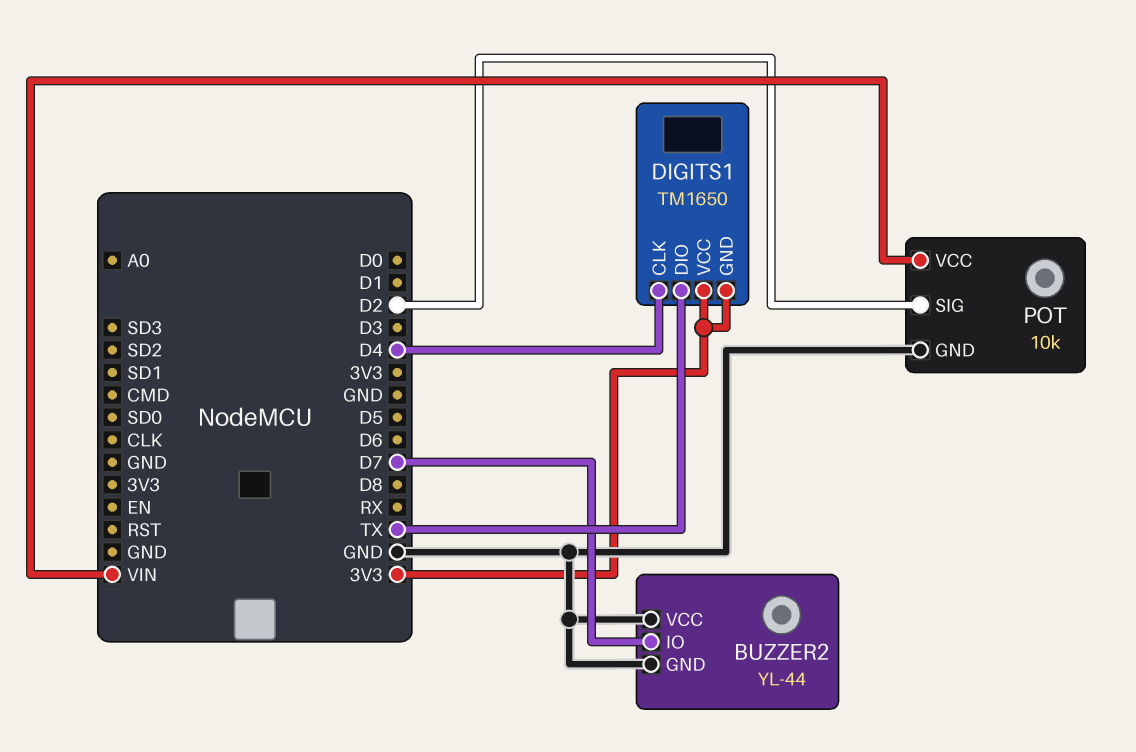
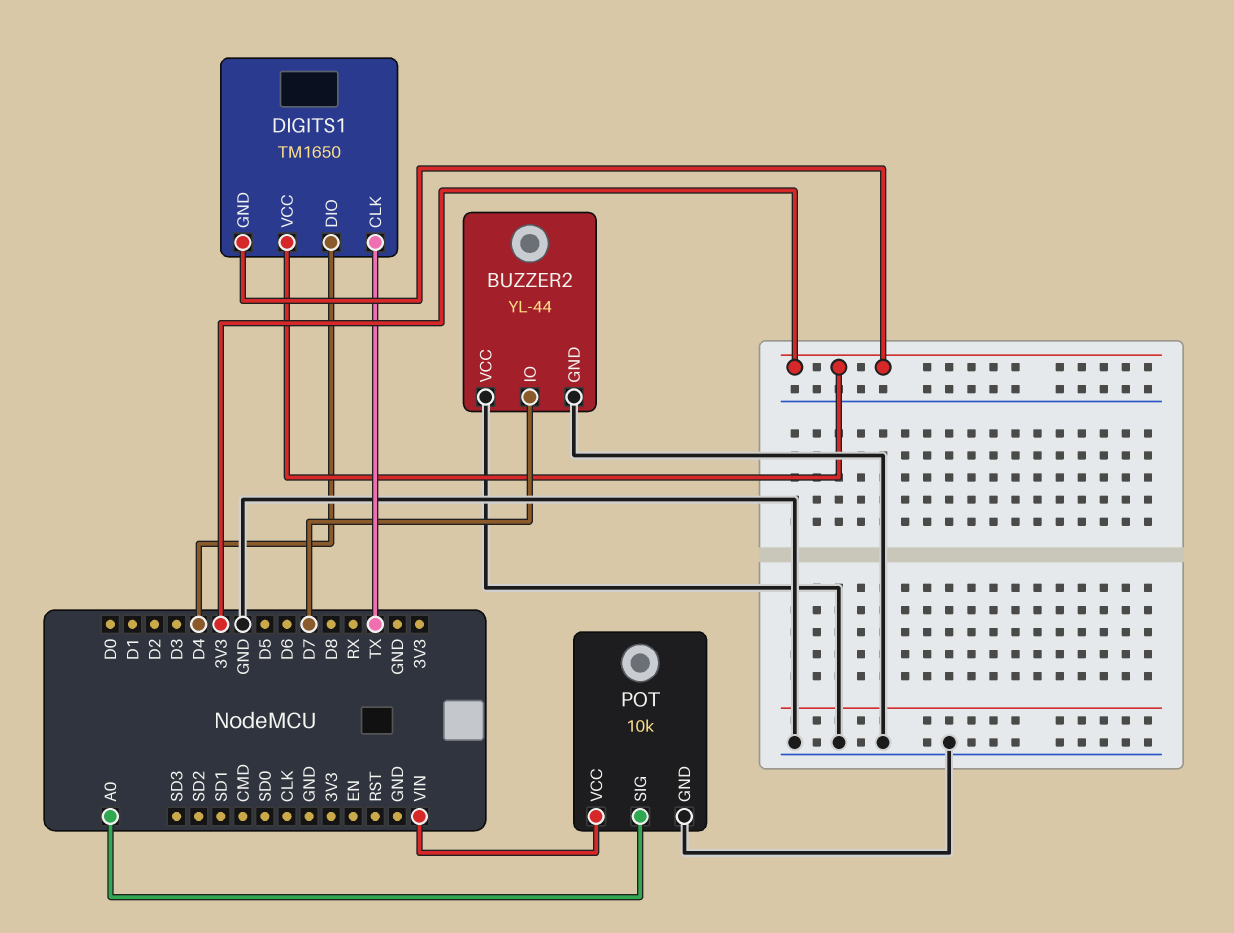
DIGITS1 pin CLK: D4 -> TX
DIGITS1 pin DIO: TX -> D4
POT pin SIG: D2 -> A0

